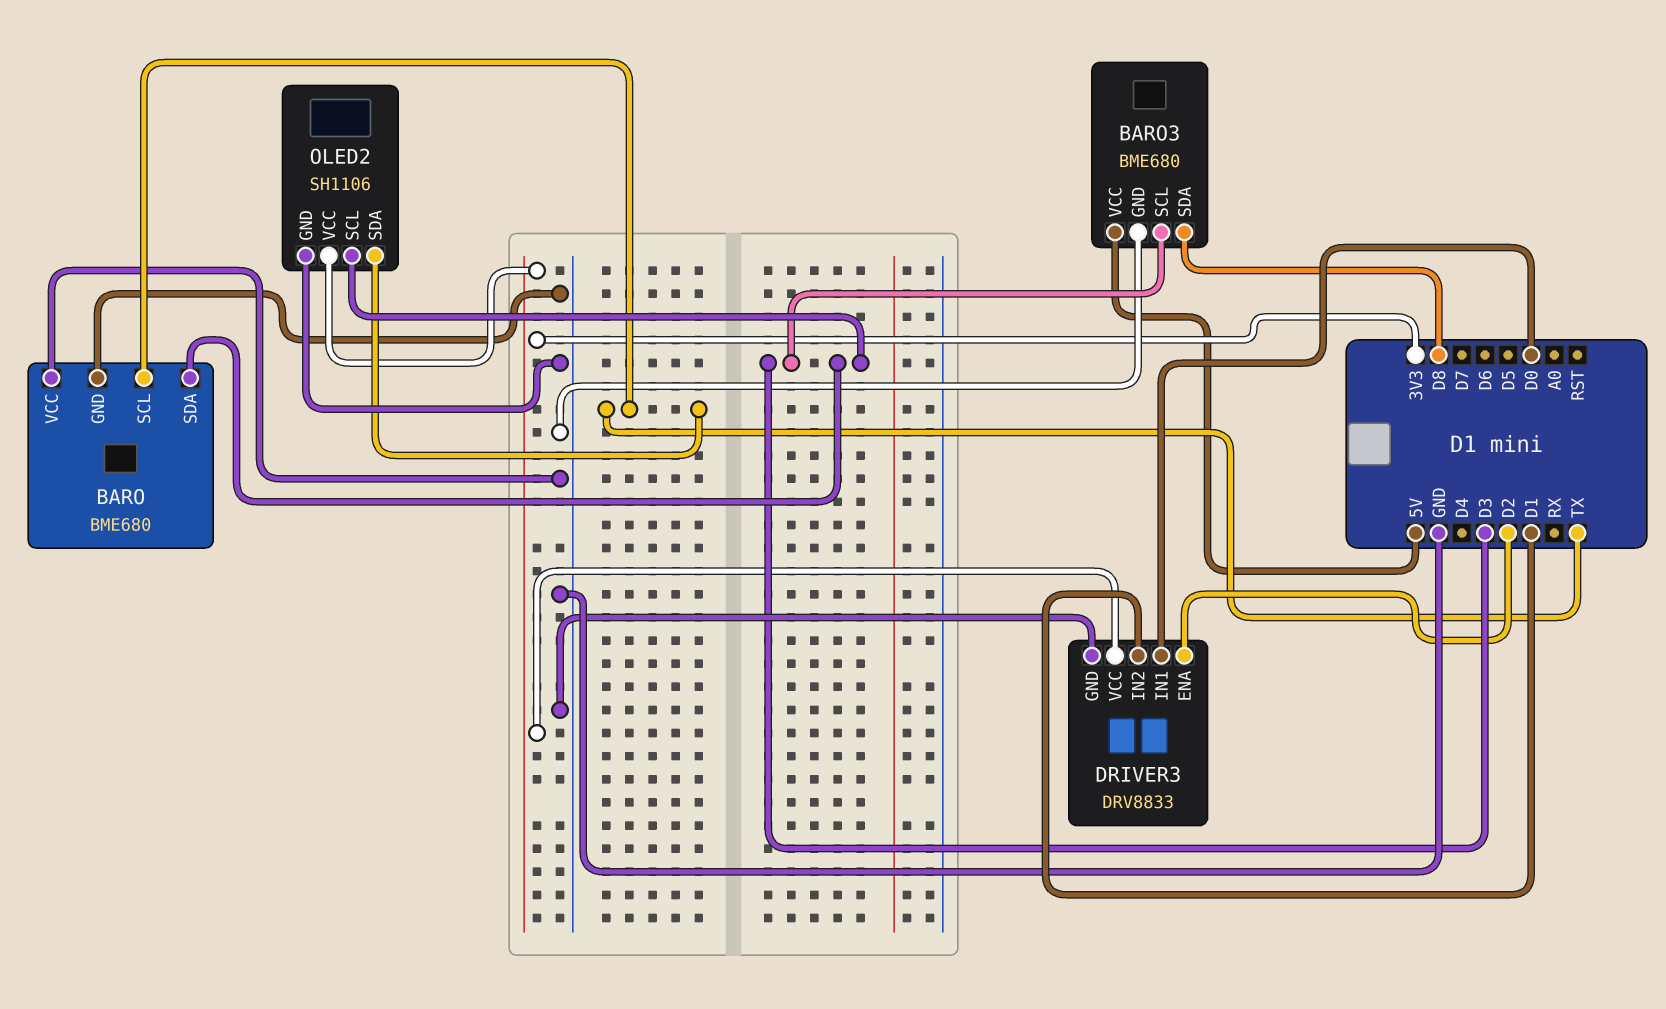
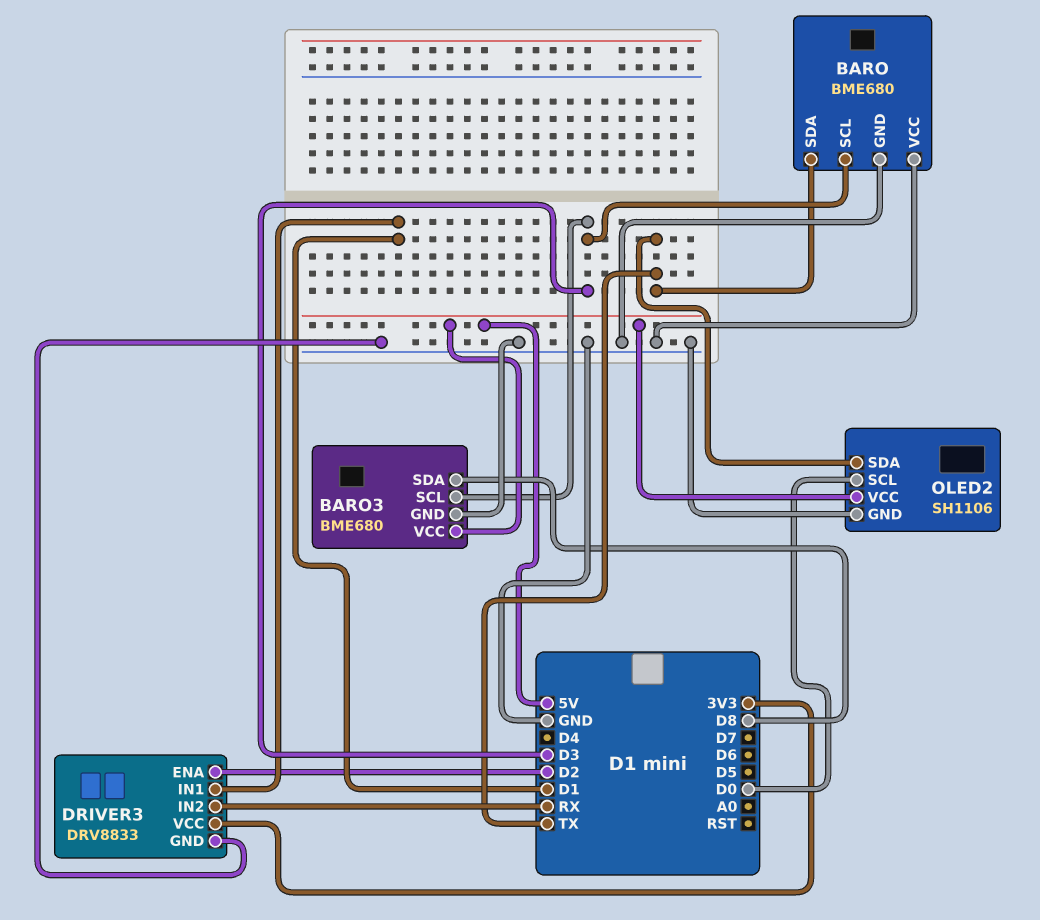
BARO pin SCL: TX -> D3
BARO pin SDA: D3 -> TX
DRIVER3 pin IN1: D0 -> D1
DRIVER3 pin IN2: D1 -> RX
OLED2 pin SCL: D3 -> D0
OLED2 pin VCC: 3V3 -> 5V

